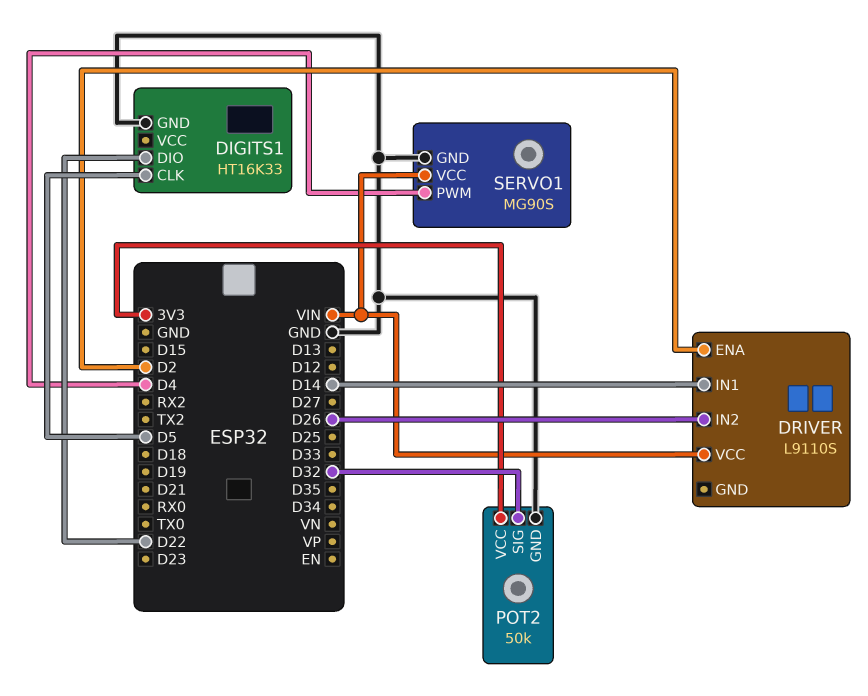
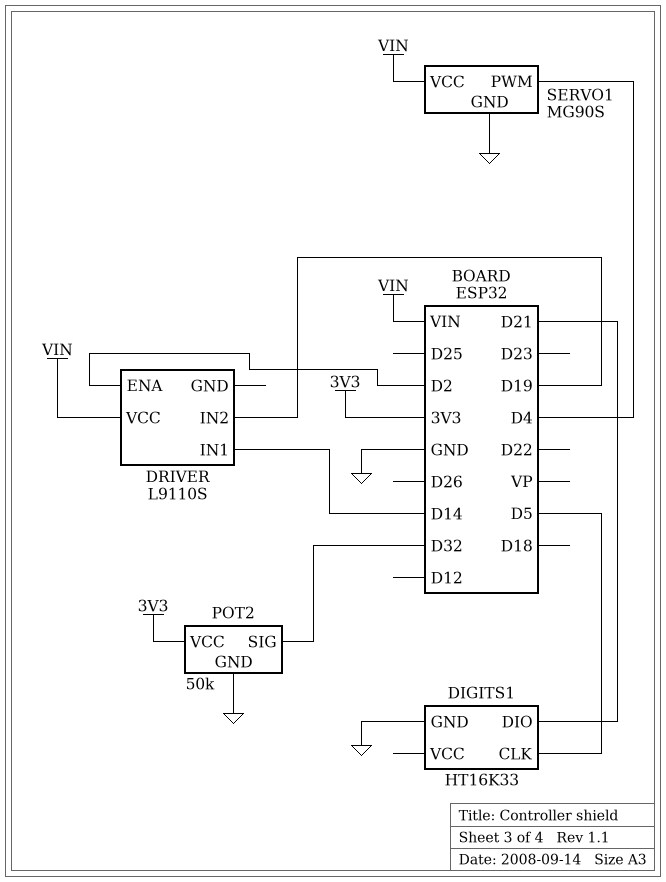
DIGITS1 pin DIO: D22 -> D21
DRIVER pin IN2: D26 -> D19

